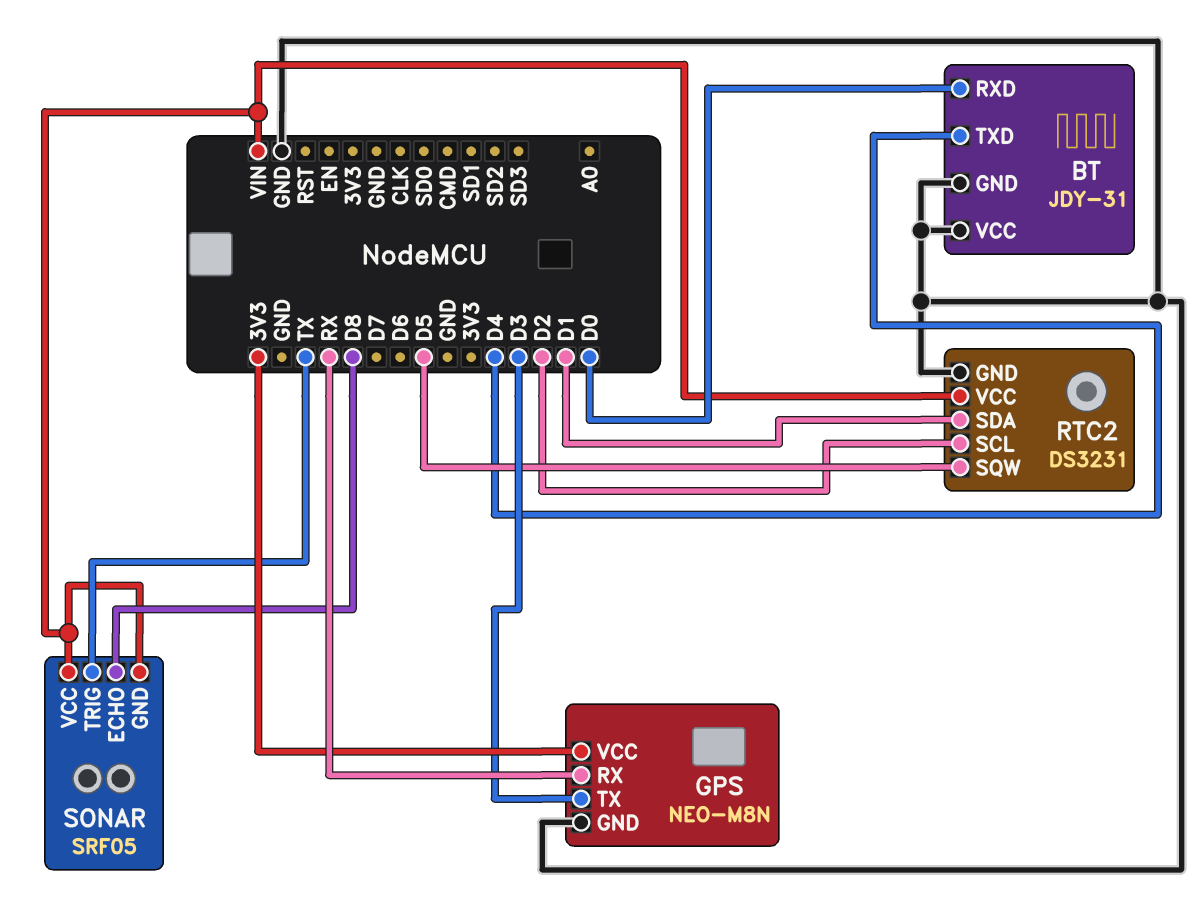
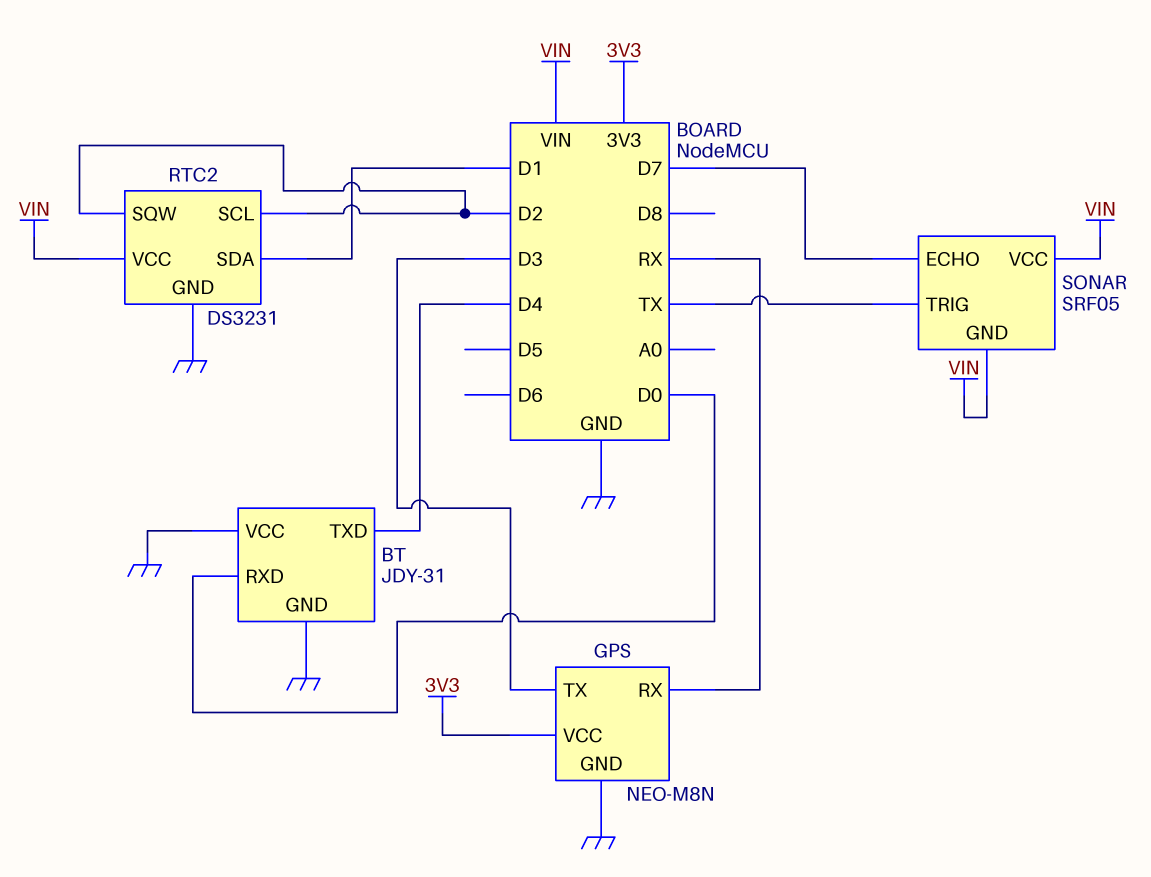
RTC2 pin SQW: D5 -> D2
SONAR pin ECHO: D8 -> D7

